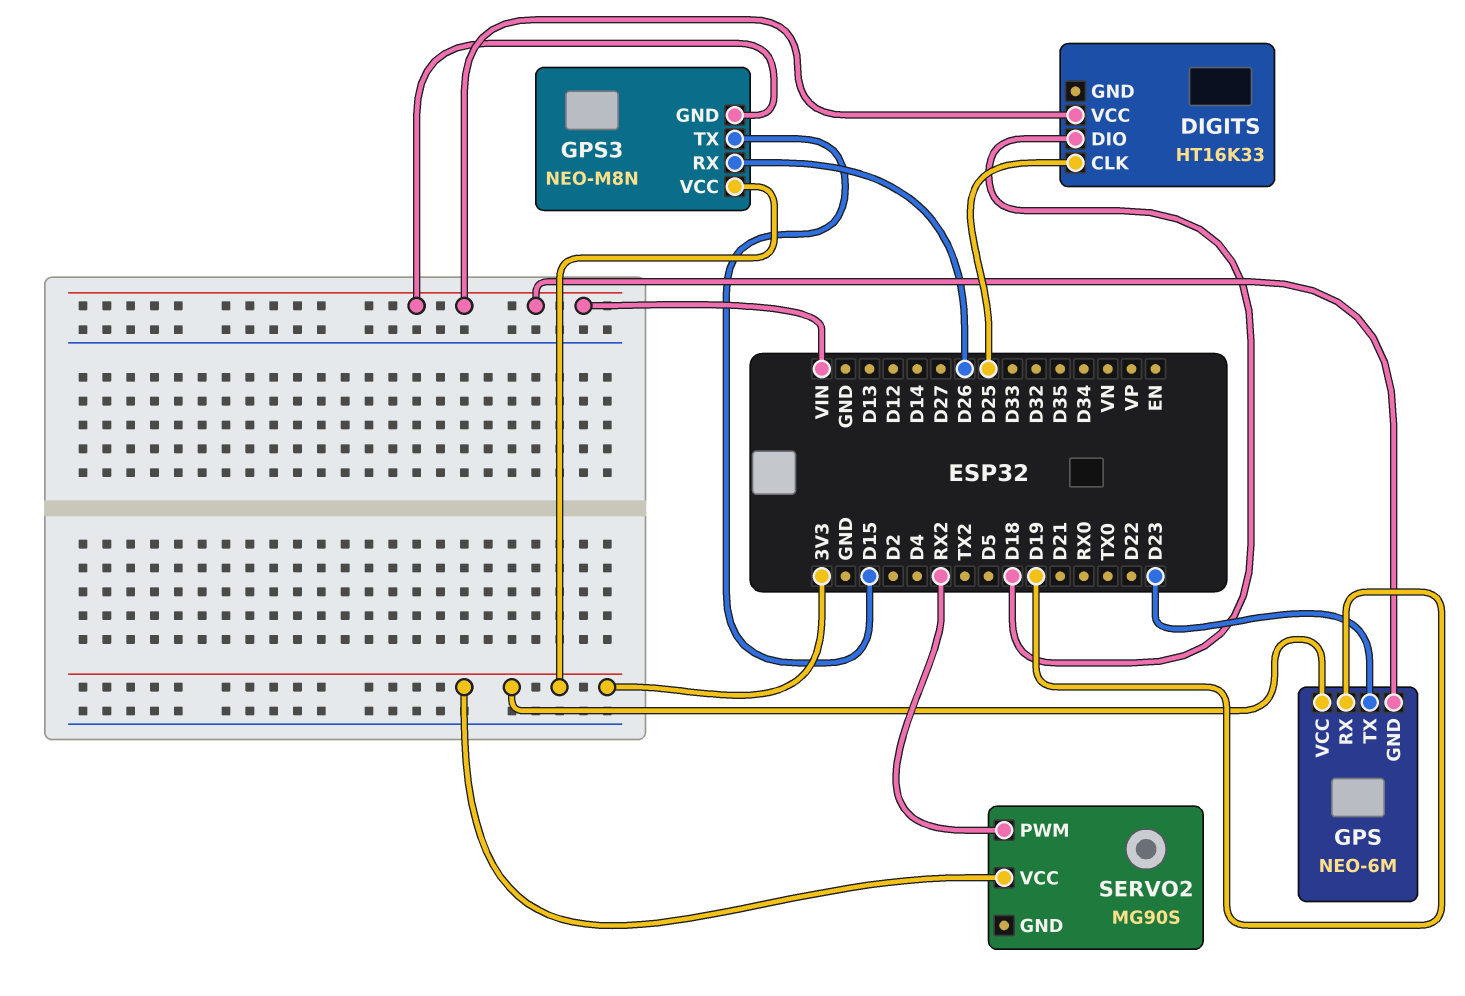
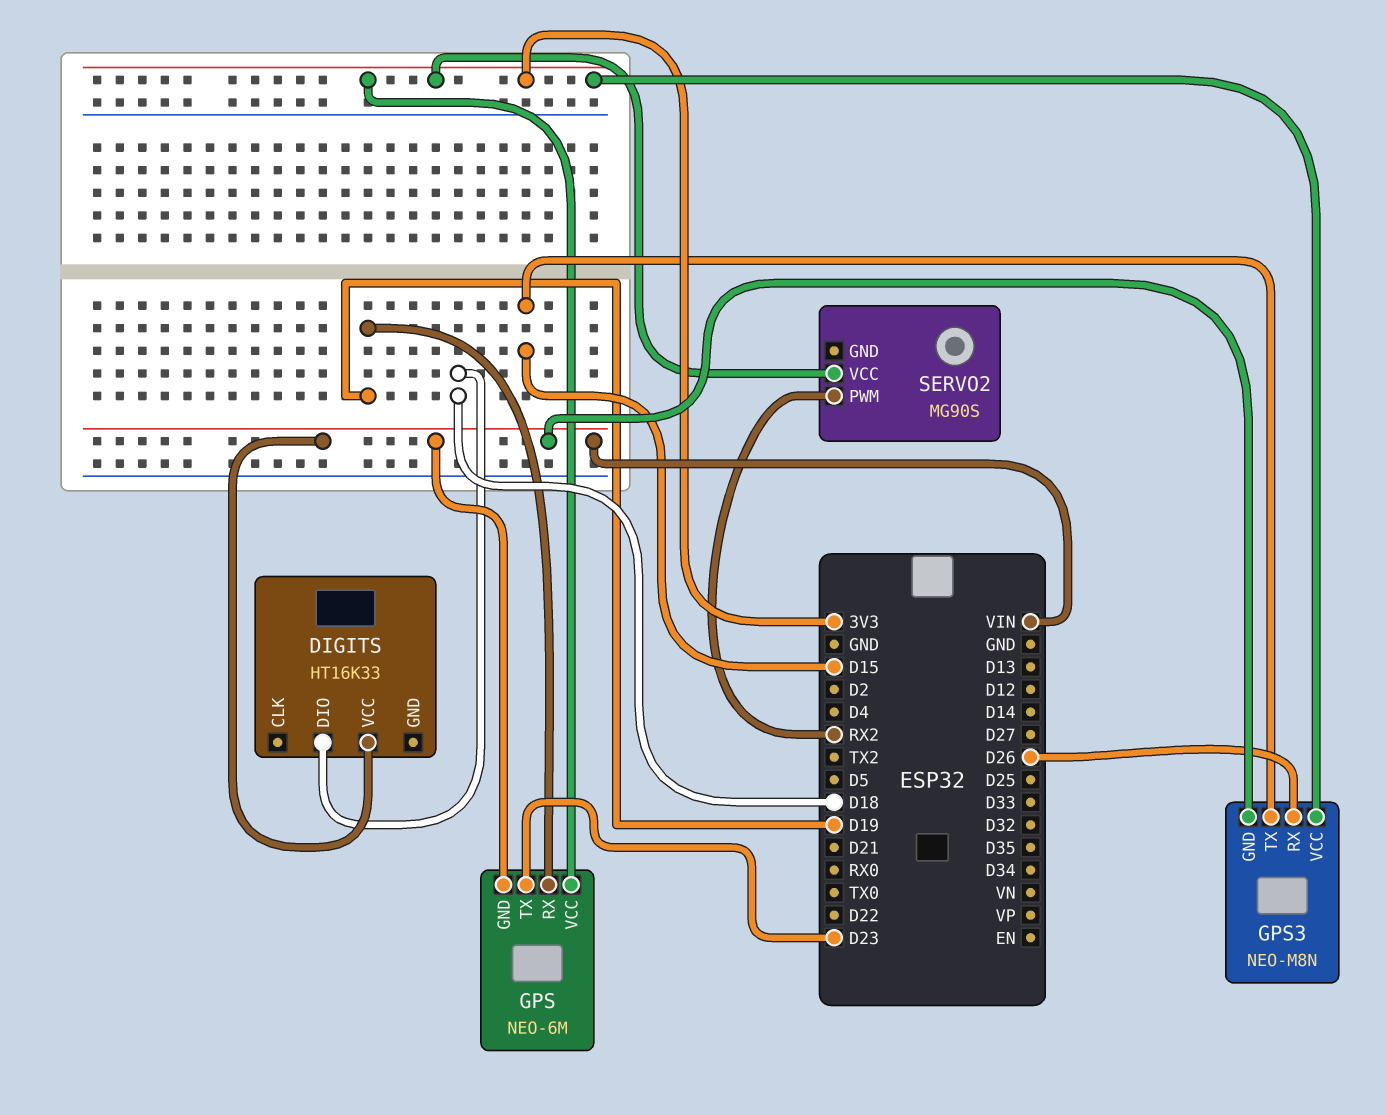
DIGITS pin CLK: D25 -> none

